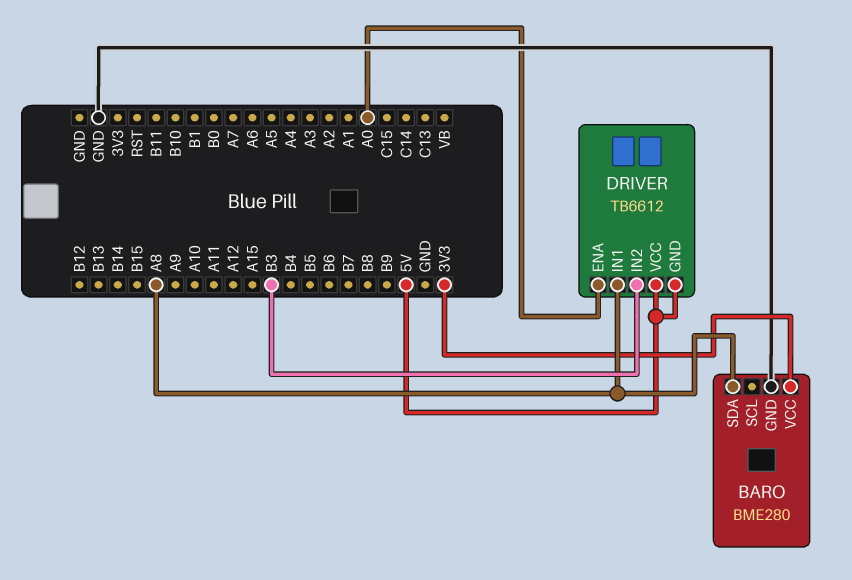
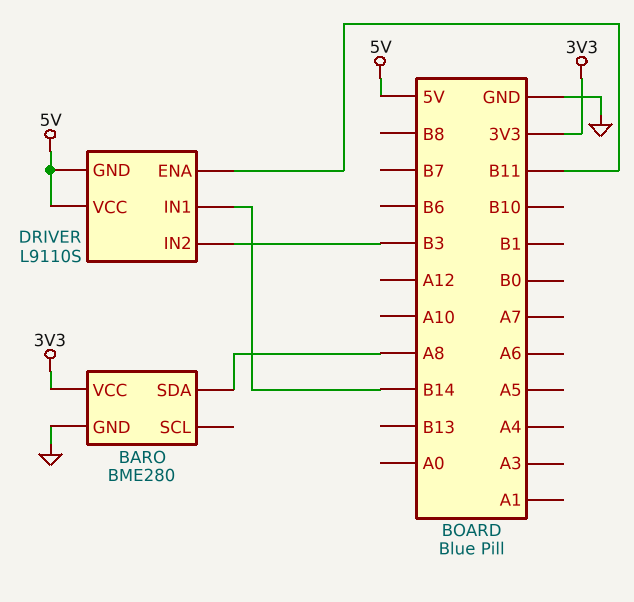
DRIVER: TB6612 -> L9110S
DRIVER pin ENA: A0 -> B11
DRIVER pin IN1: A8 -> B14

